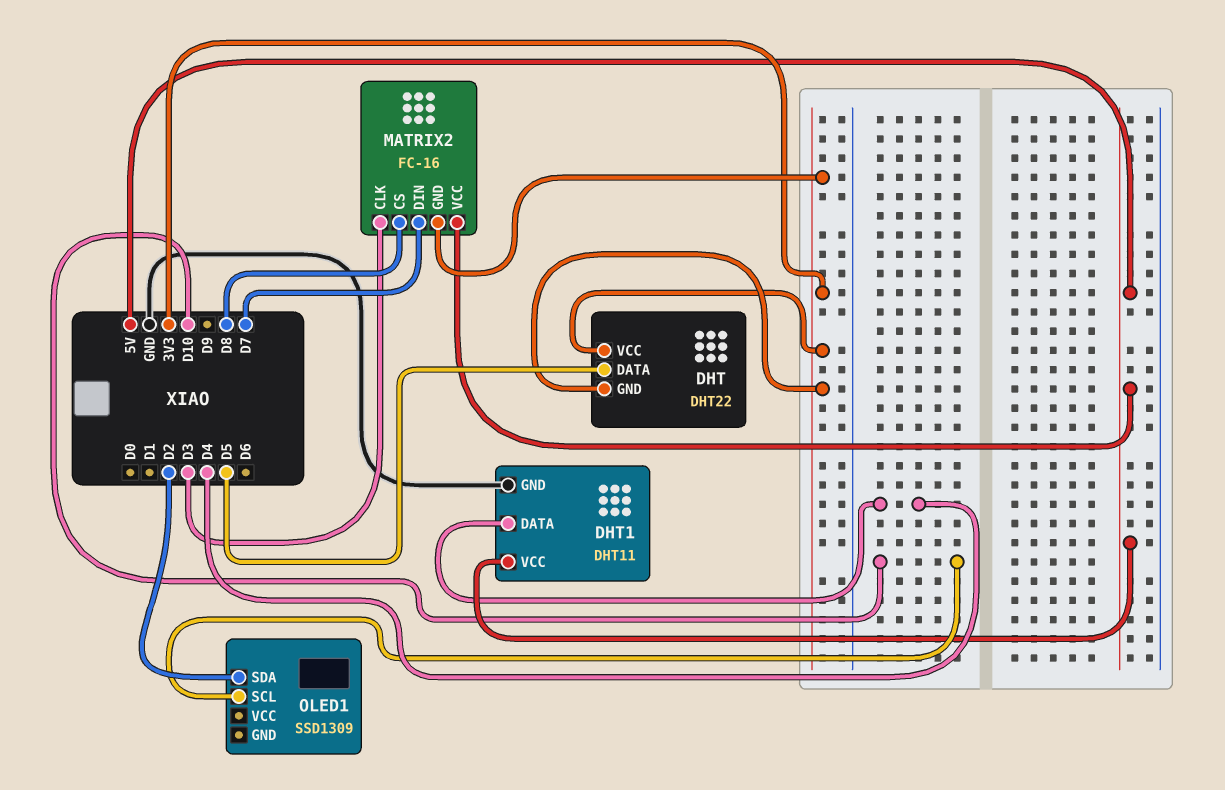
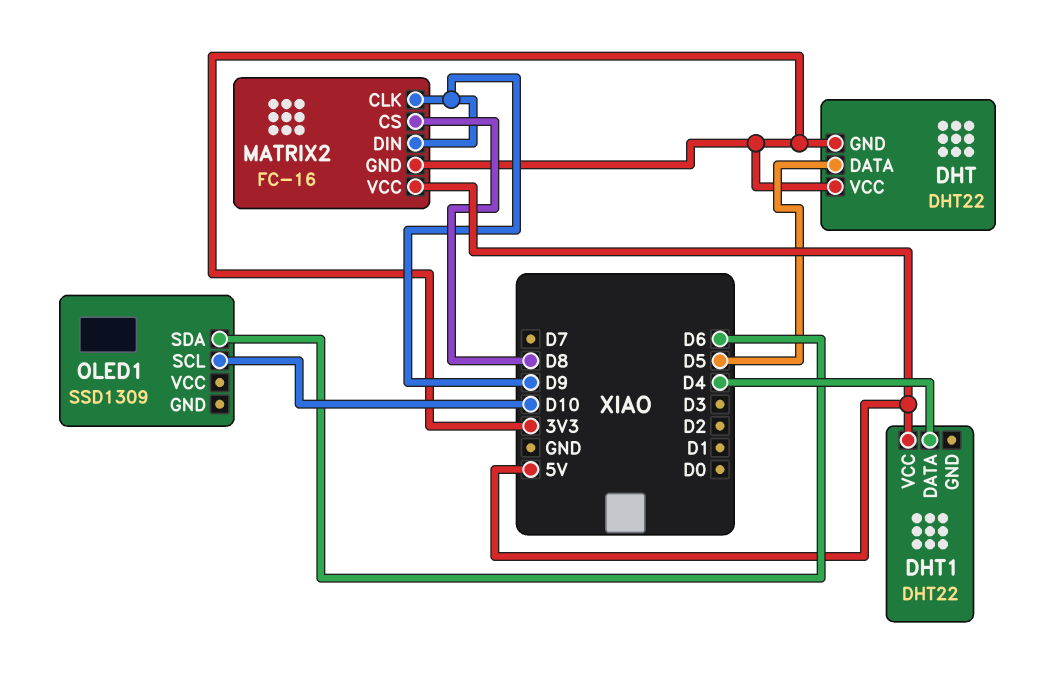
DHT1: DHT11 -> DHT22
DHT1 pin GND: GND -> none
MATRIX2 pin CLK: D3 -> D9
MATRIX2 pin DIN: D7 -> D9
OLED1 pin SDA: D2 -> D6

